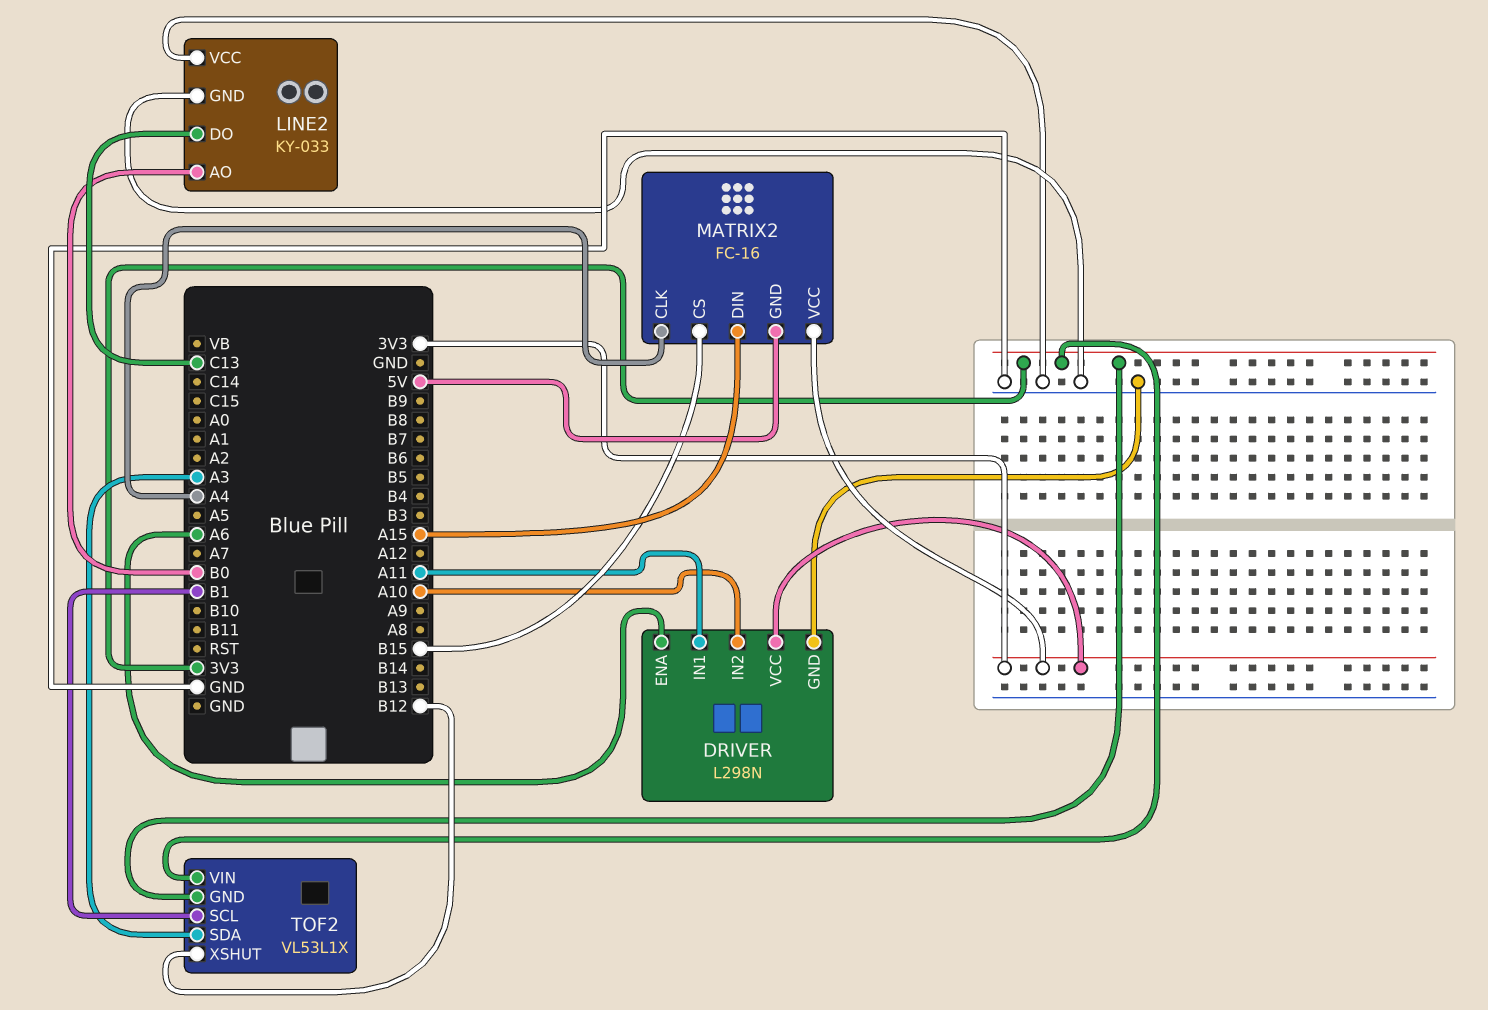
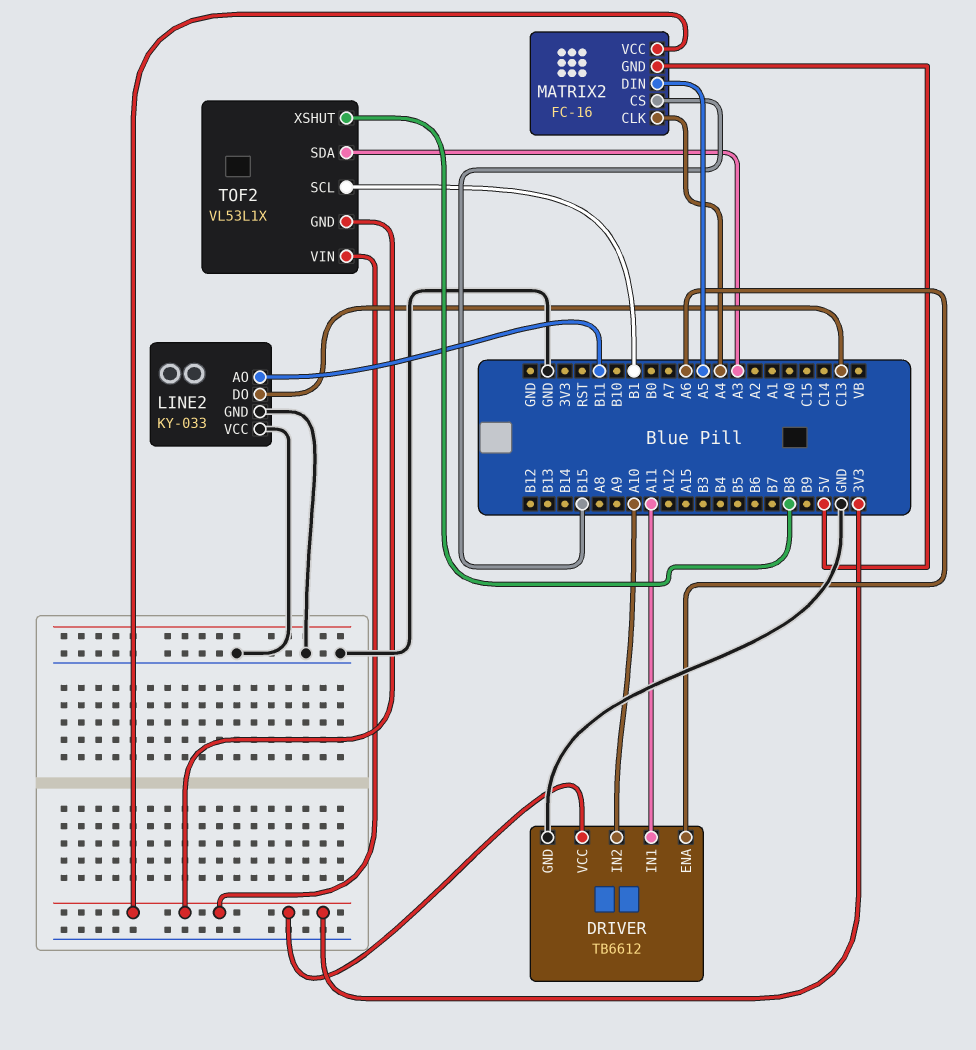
DRIVER: L298N -> TB6612
LINE2 pin AO: B0 -> B11
MATRIX2 pin DIN: A15 -> A5
TOF2 pin XSHUT: B12 -> B8

